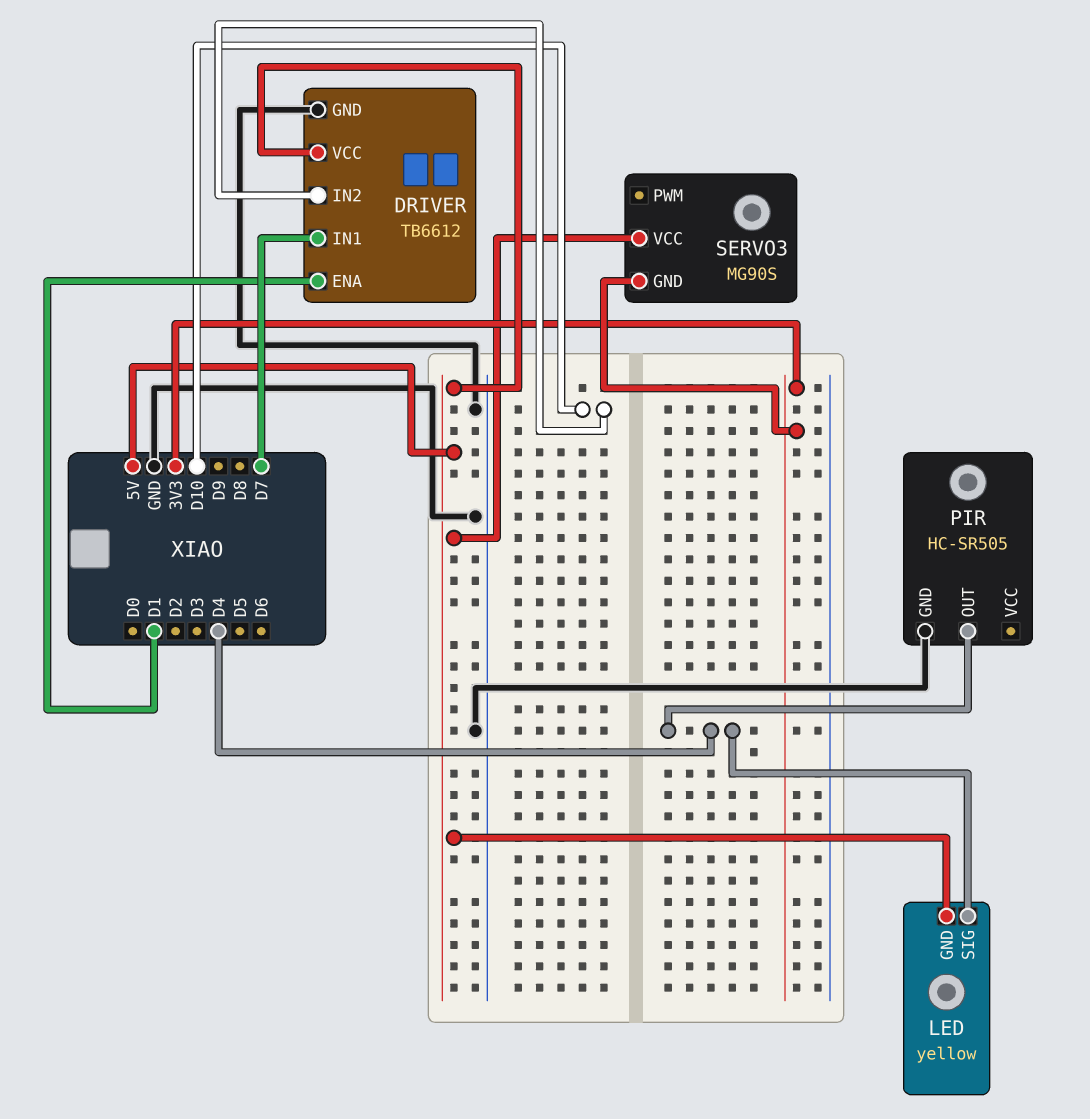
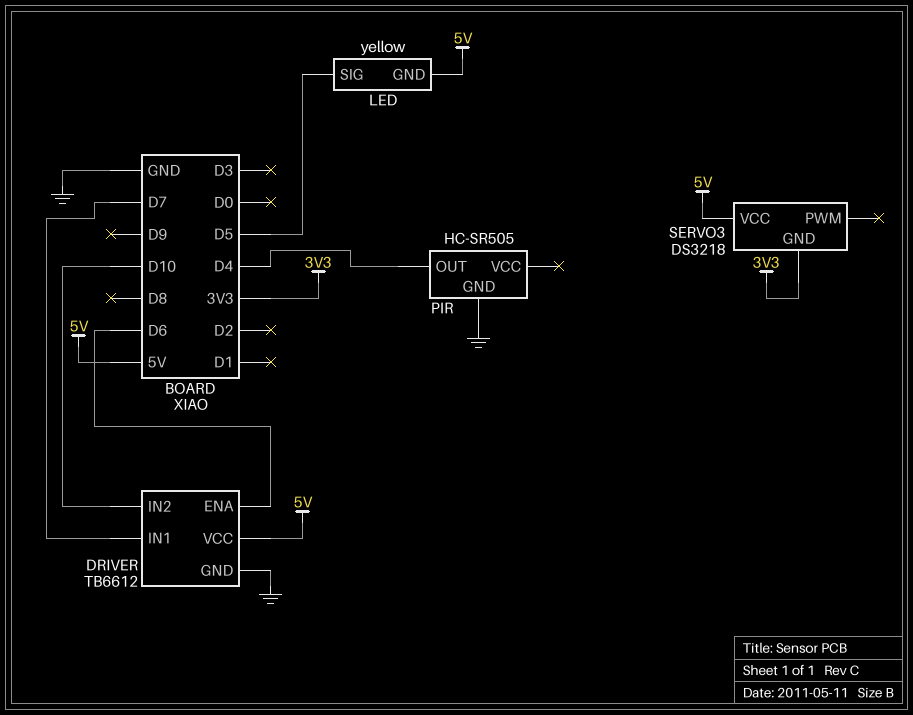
DRIVER pin ENA: D1 -> D6
LED pin SIG: D4 -> D5
SERVO3: MG90S -> DS3218

